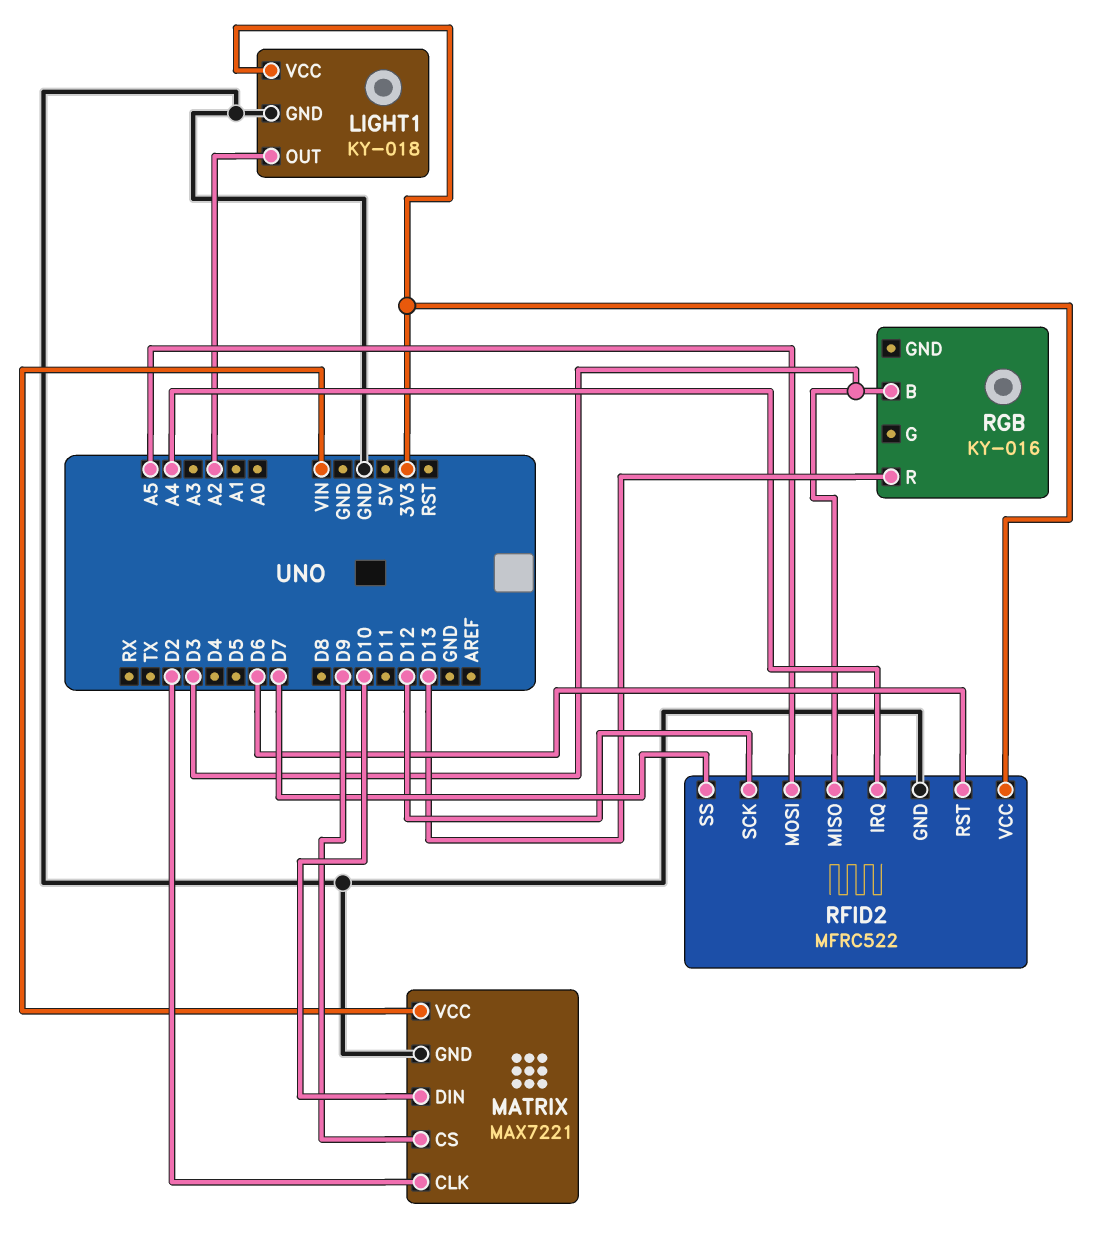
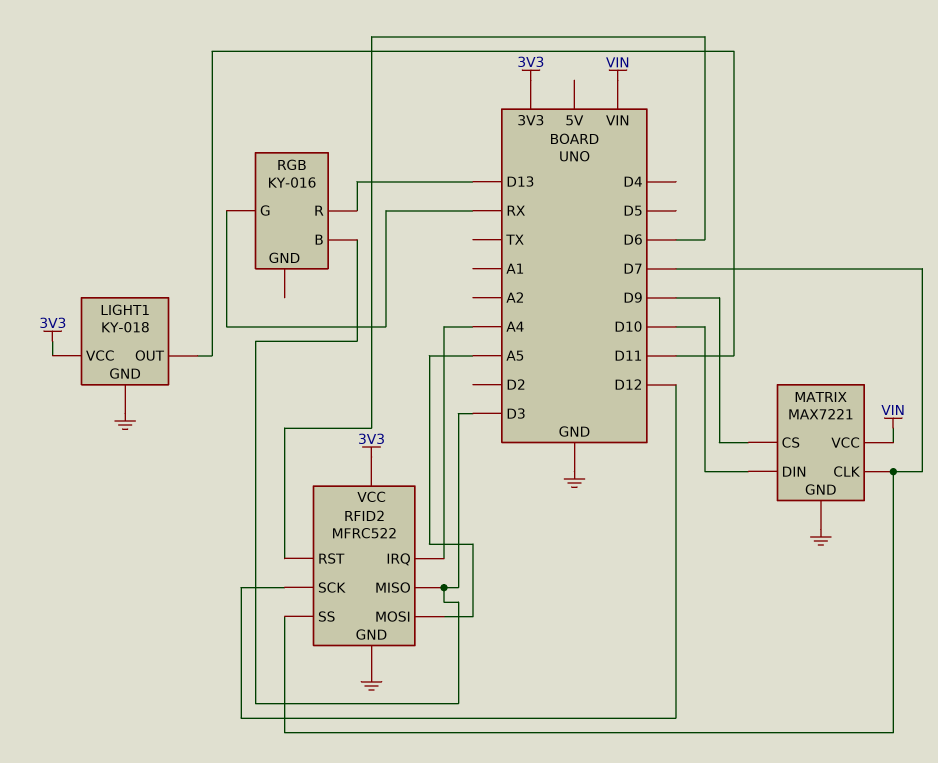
LIGHT1 pin OUT: A2 -> D11
MATRIX pin CLK: D2 -> D7
RGB pin G: none -> RX

